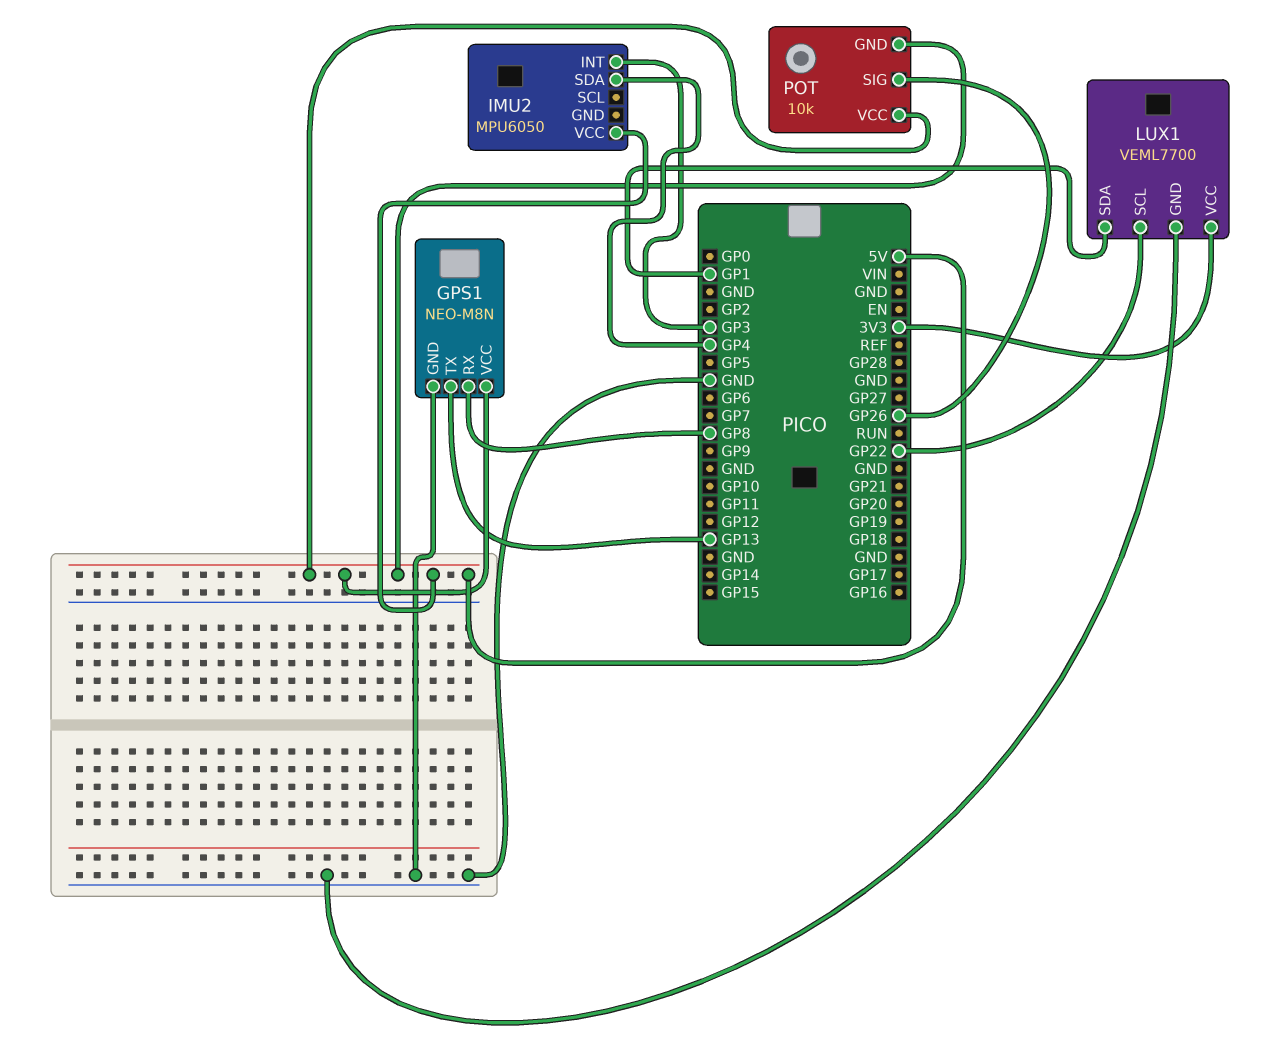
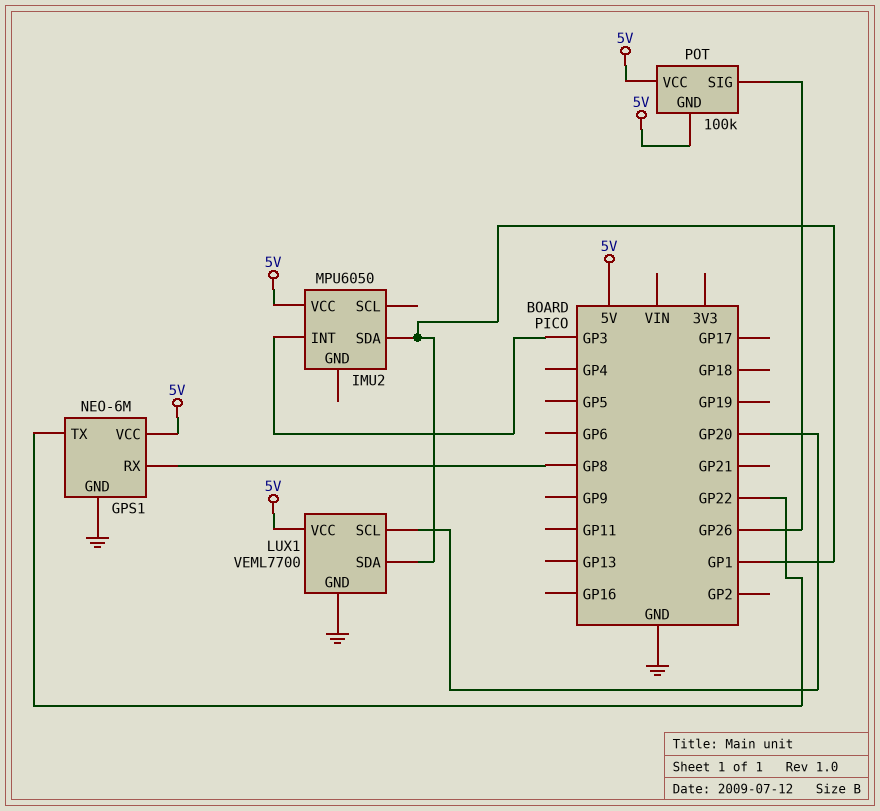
GPS1: NEO-M8N -> NEO-6M
GPS1 pin TX: GP13 -> GP22
IMU2 pin SDA: GP4 -> GP1
LUX1 pin SCL: GP22 -> GP20
LUX1 pin VCC: 3V3 -> 5V
POT: 10k -> 100k

